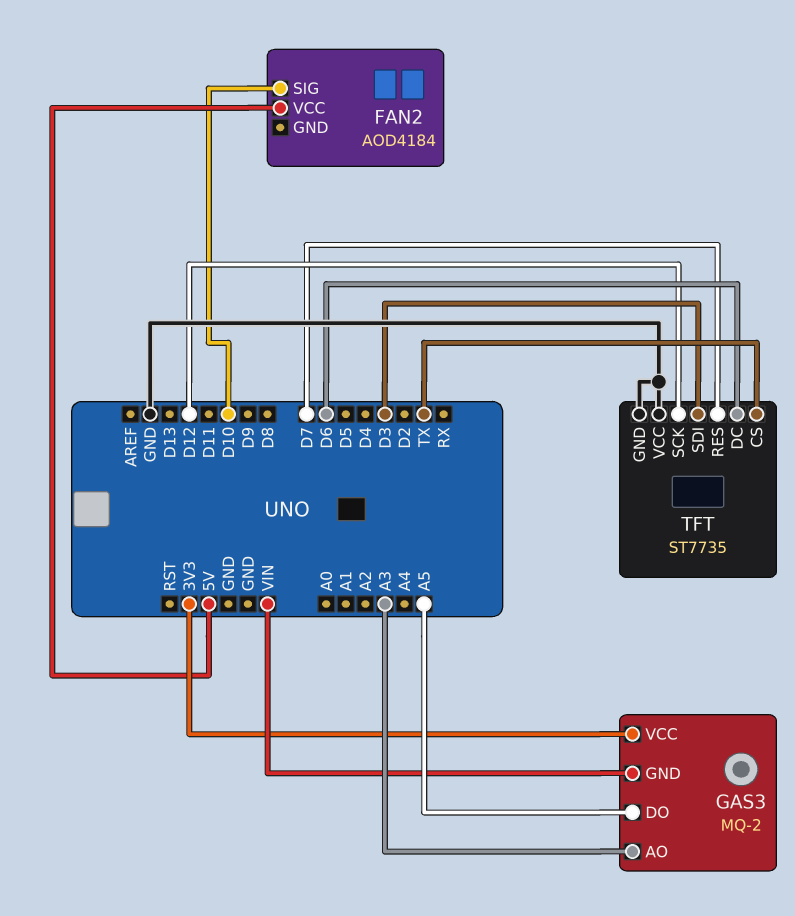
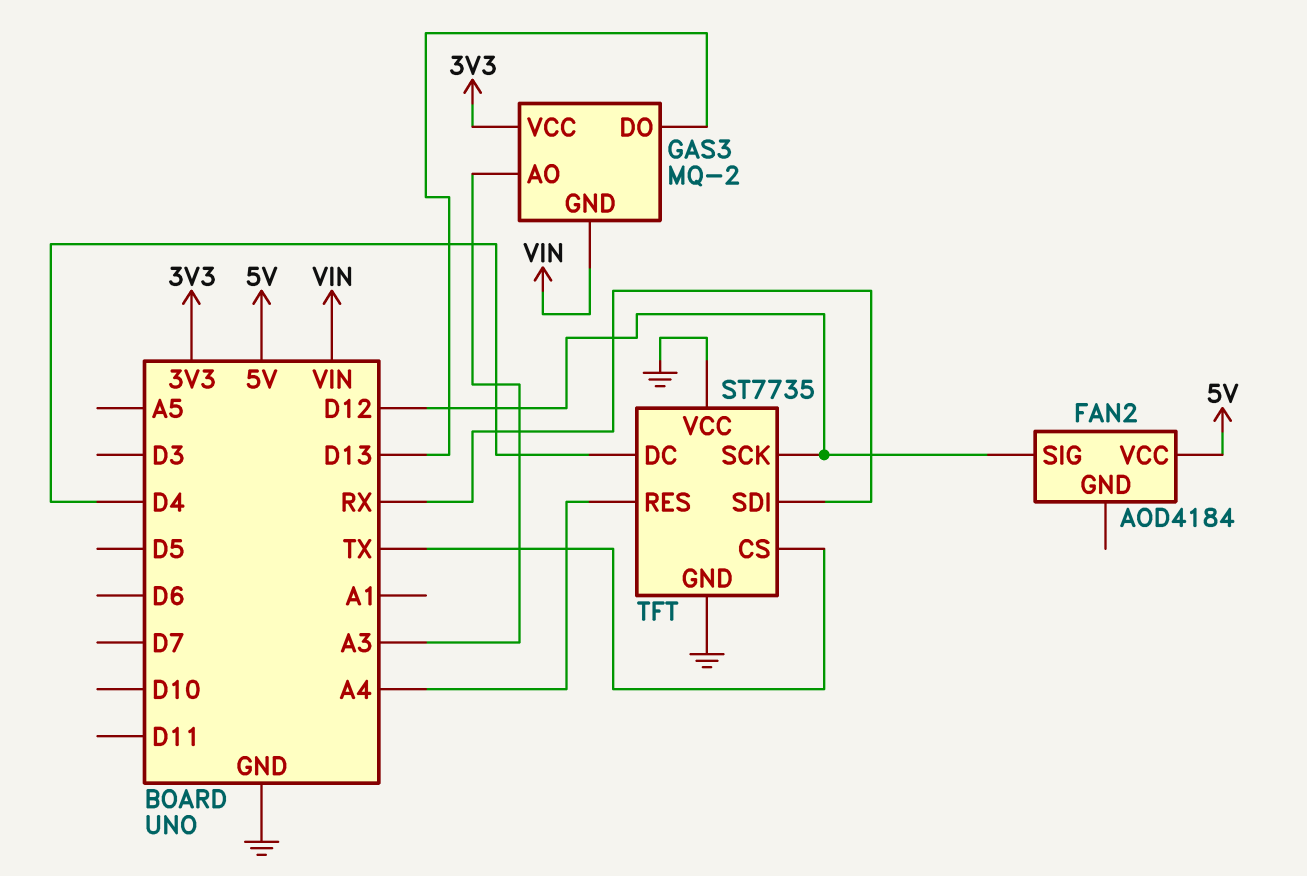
FAN2 pin SIG: D10 -> D12
GAS3 pin DO: A5 -> D13
TFT pin DC: D6 -> D4
TFT pin RES: D7 -> A4
TFT pin SDI: D3 -> RX

